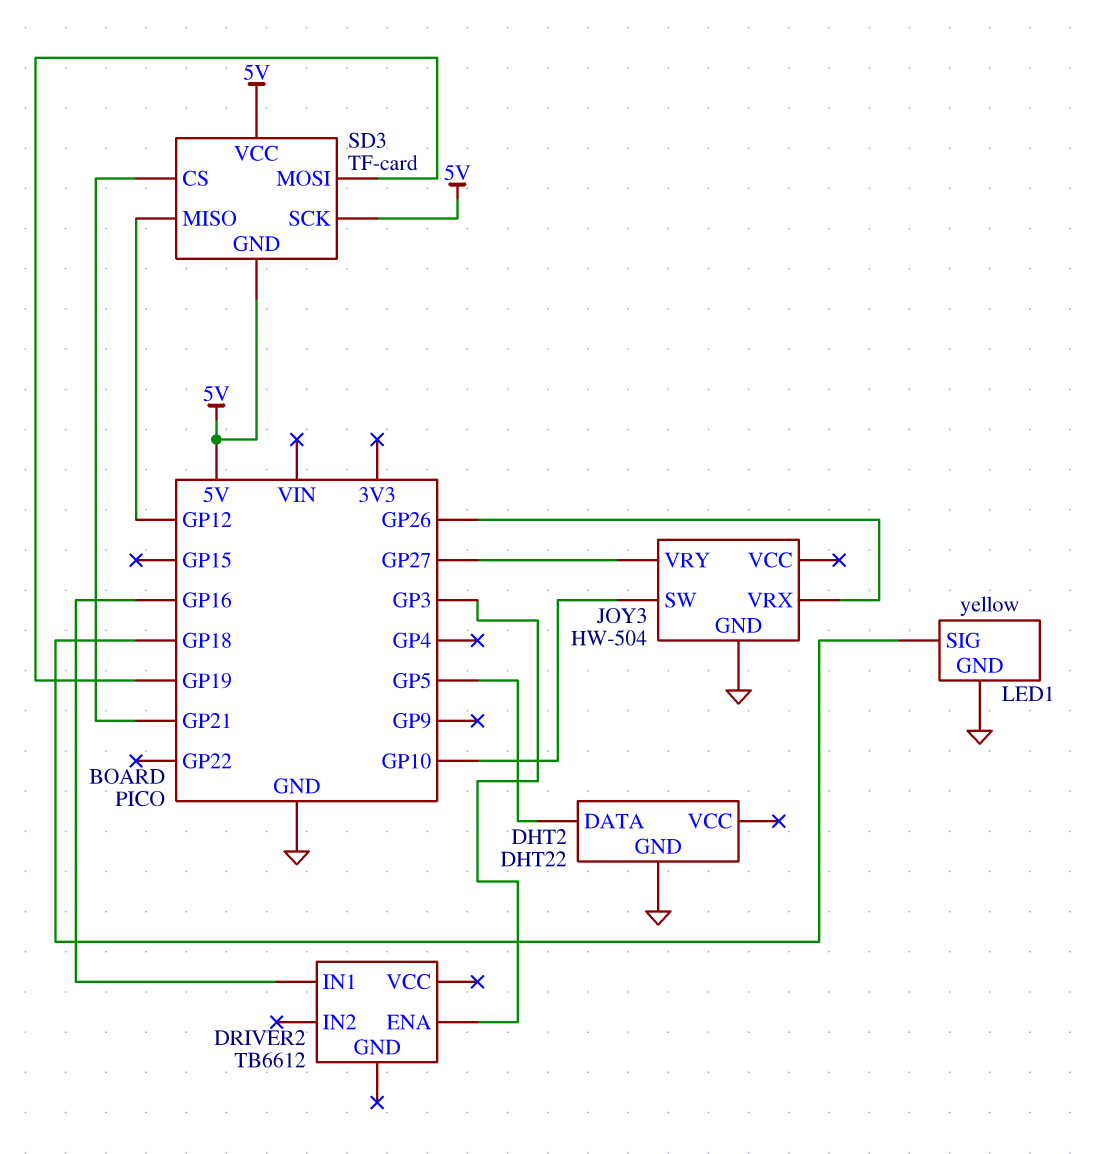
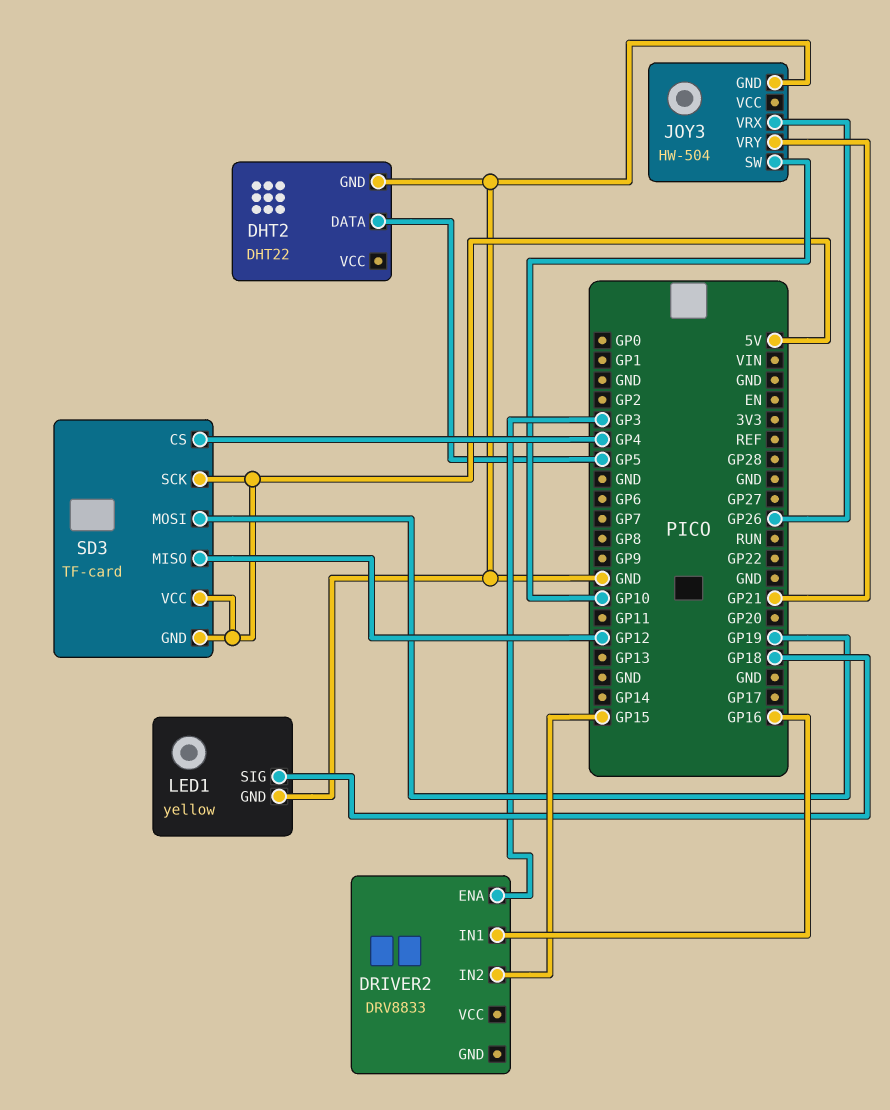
DRIVER2: TB6612 -> DRV8833
DRIVER2 pin IN2: none -> GP15
JOY3 pin VRY: GP27 -> GP21
SD3 pin CS: GP21 -> GP4

